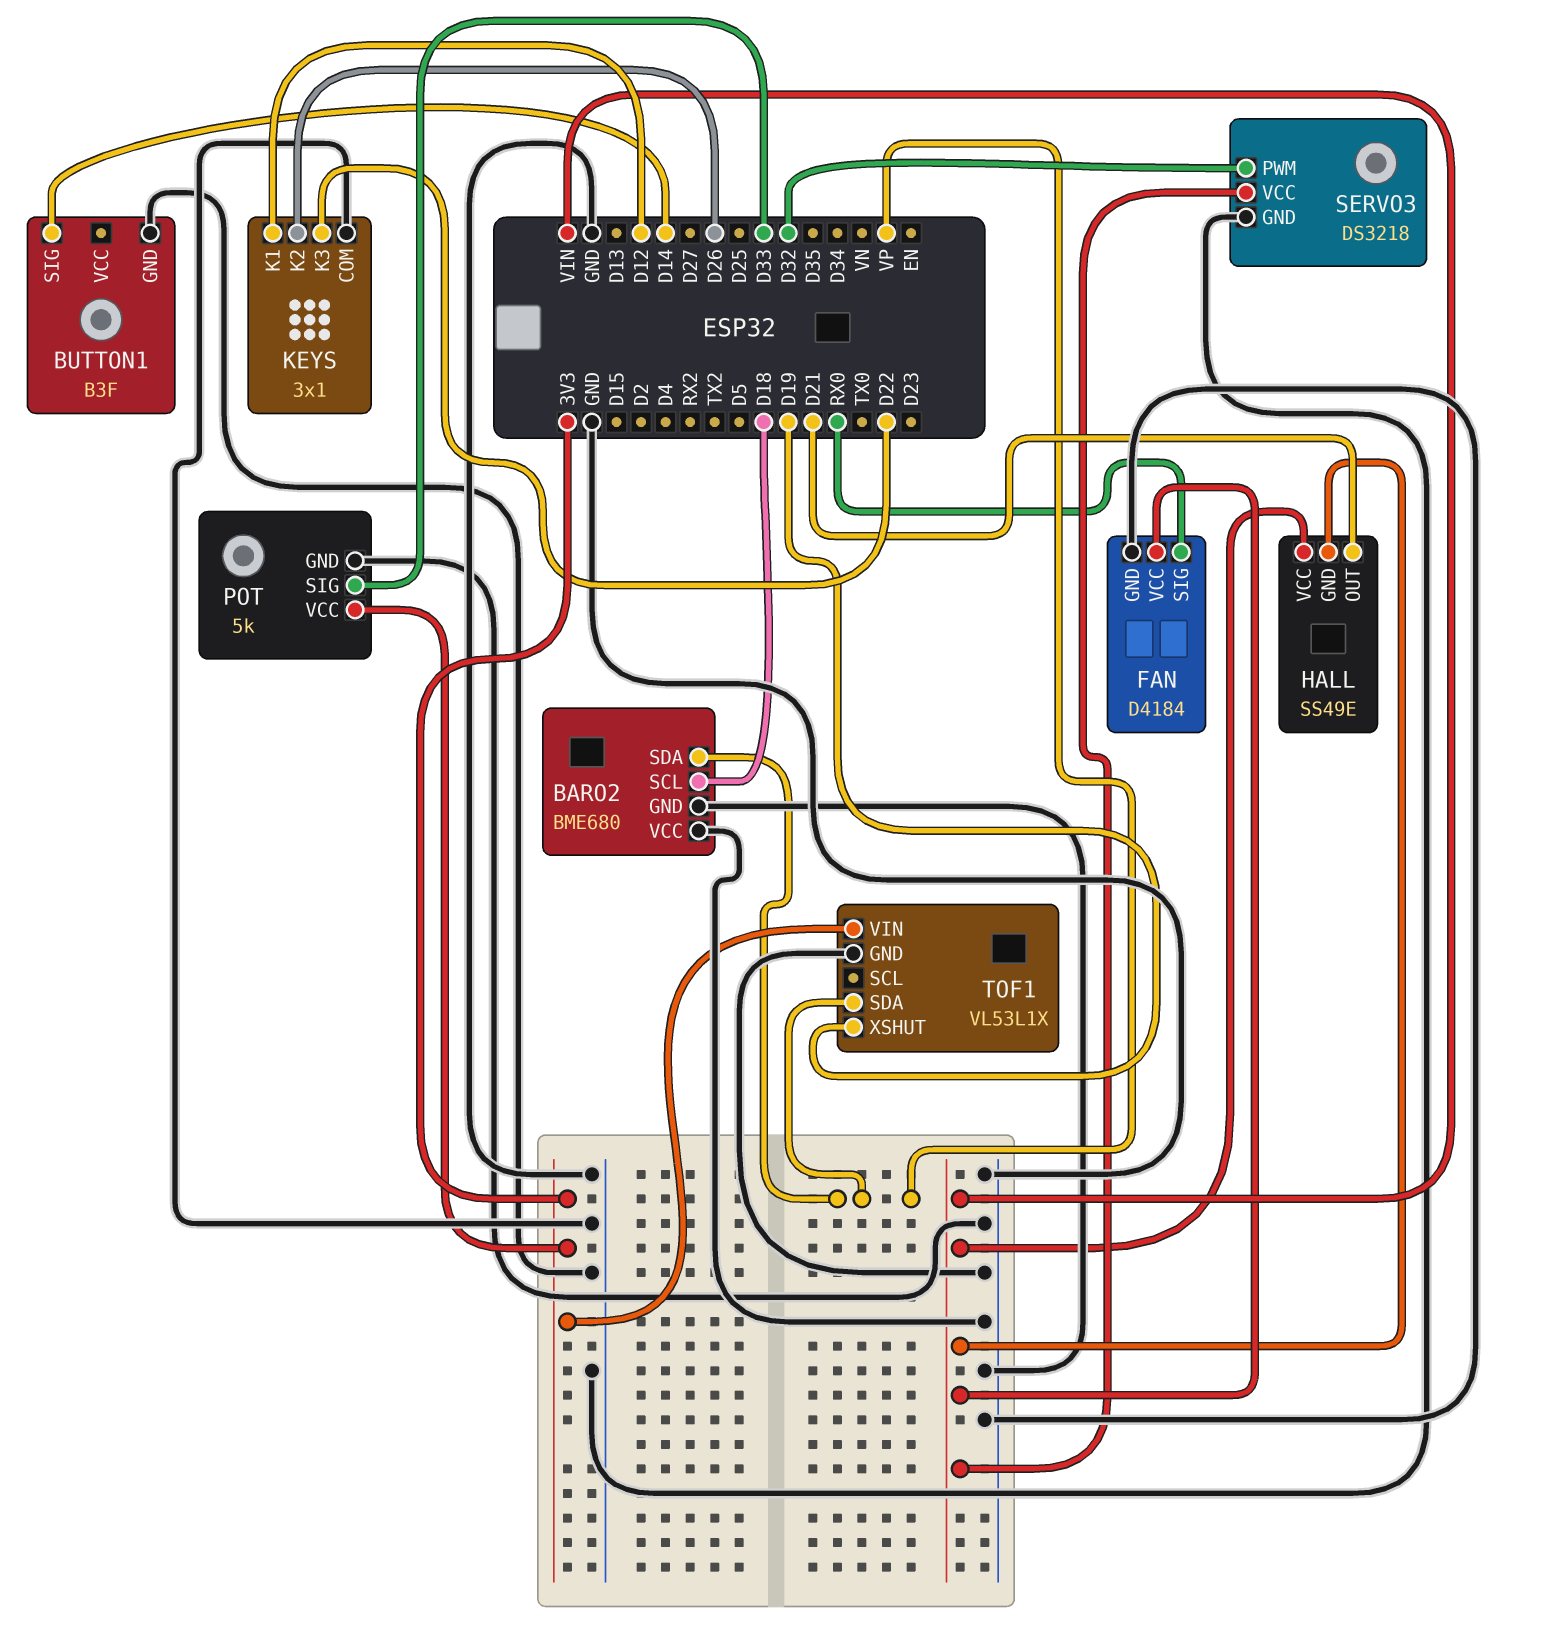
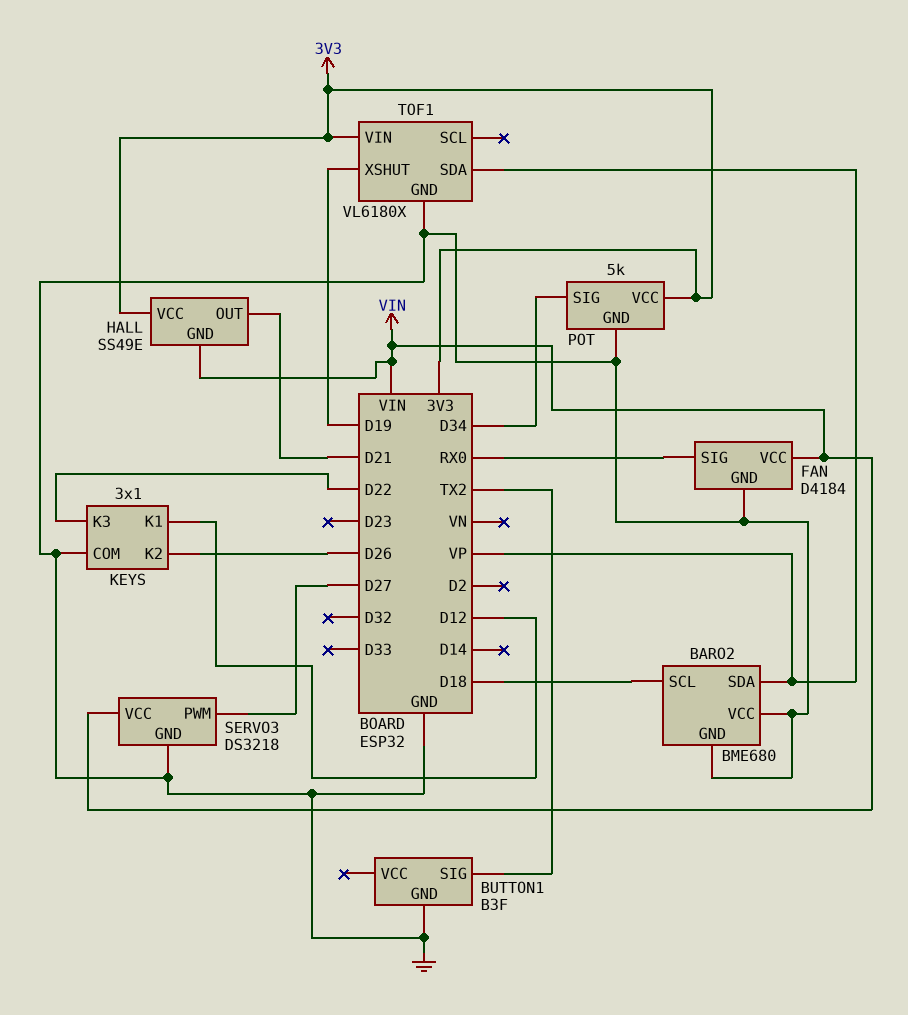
BUTTON1 pin SIG: D14 -> TX2
HALL pin VCC: VIN -> 3V3
POT pin SIG: D33 -> D34
SERVO3 pin PWM: D32 -> D27
TOF1: VL53L1X -> VL6180X

